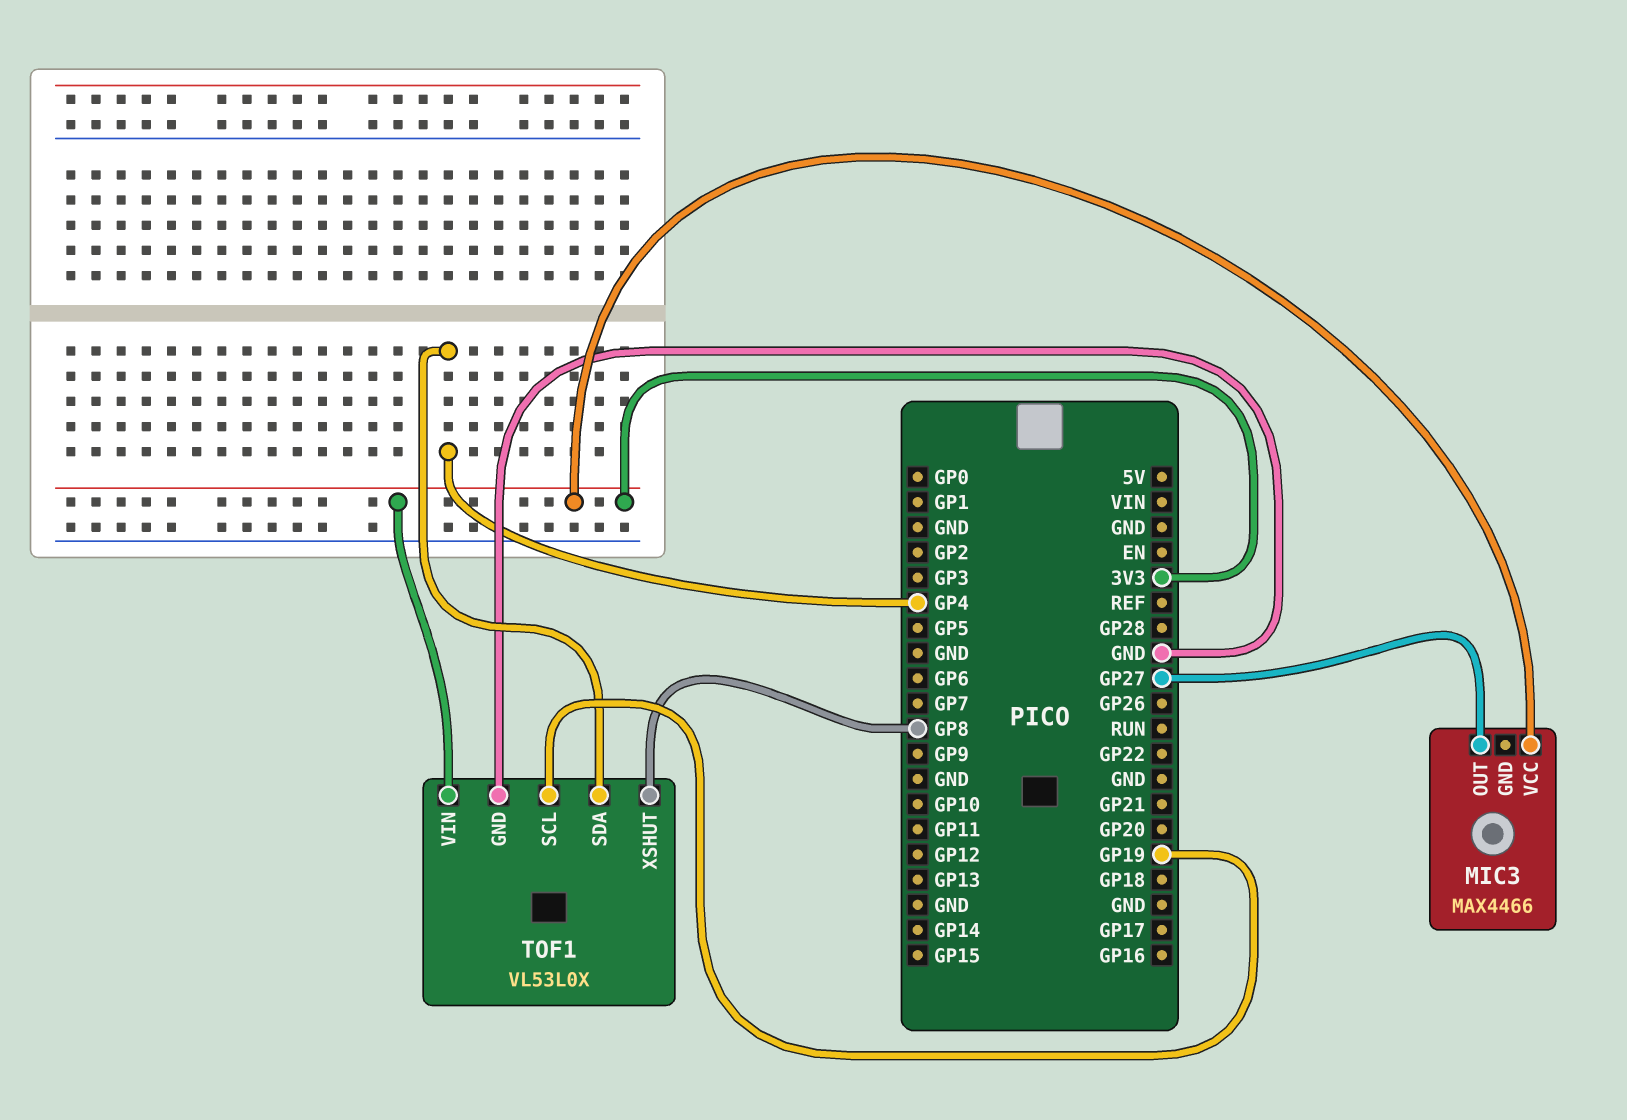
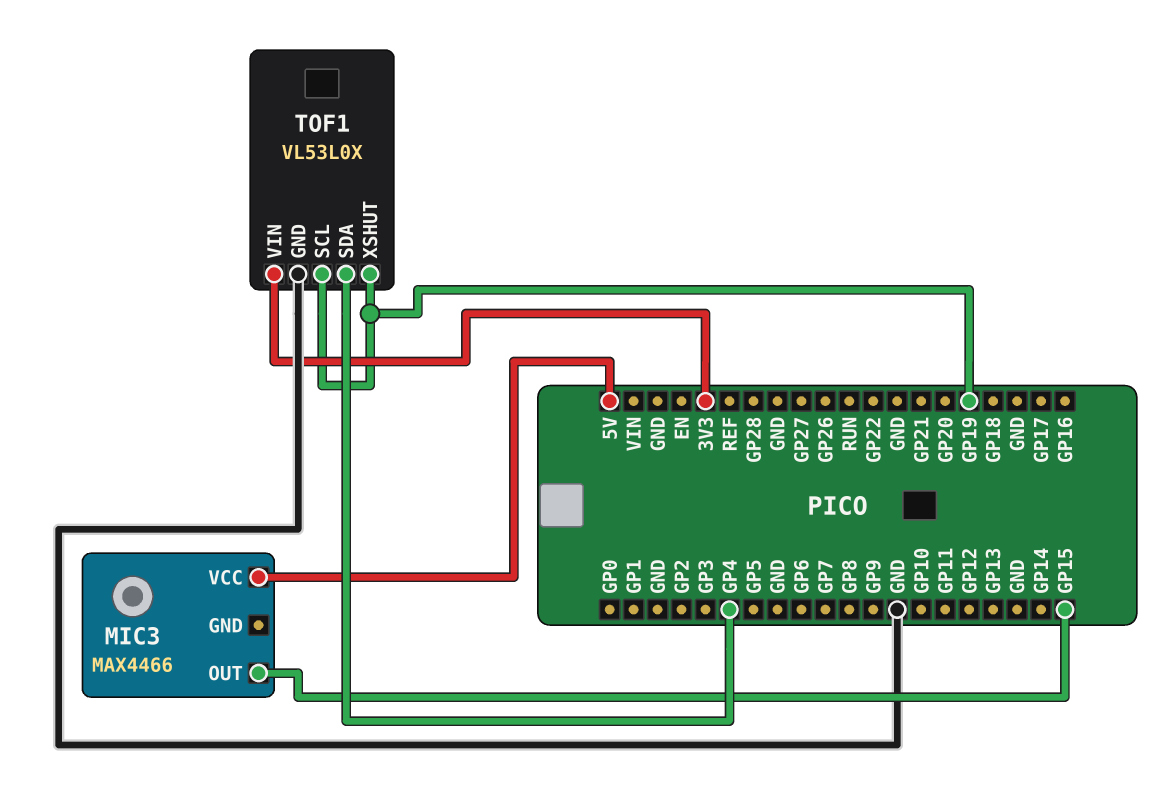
MIC3 pin OUT: GP27 -> GP15
MIC3 pin VCC: 3V3 -> 5V
TOF1 pin XSHUT: GP8 -> GP19

